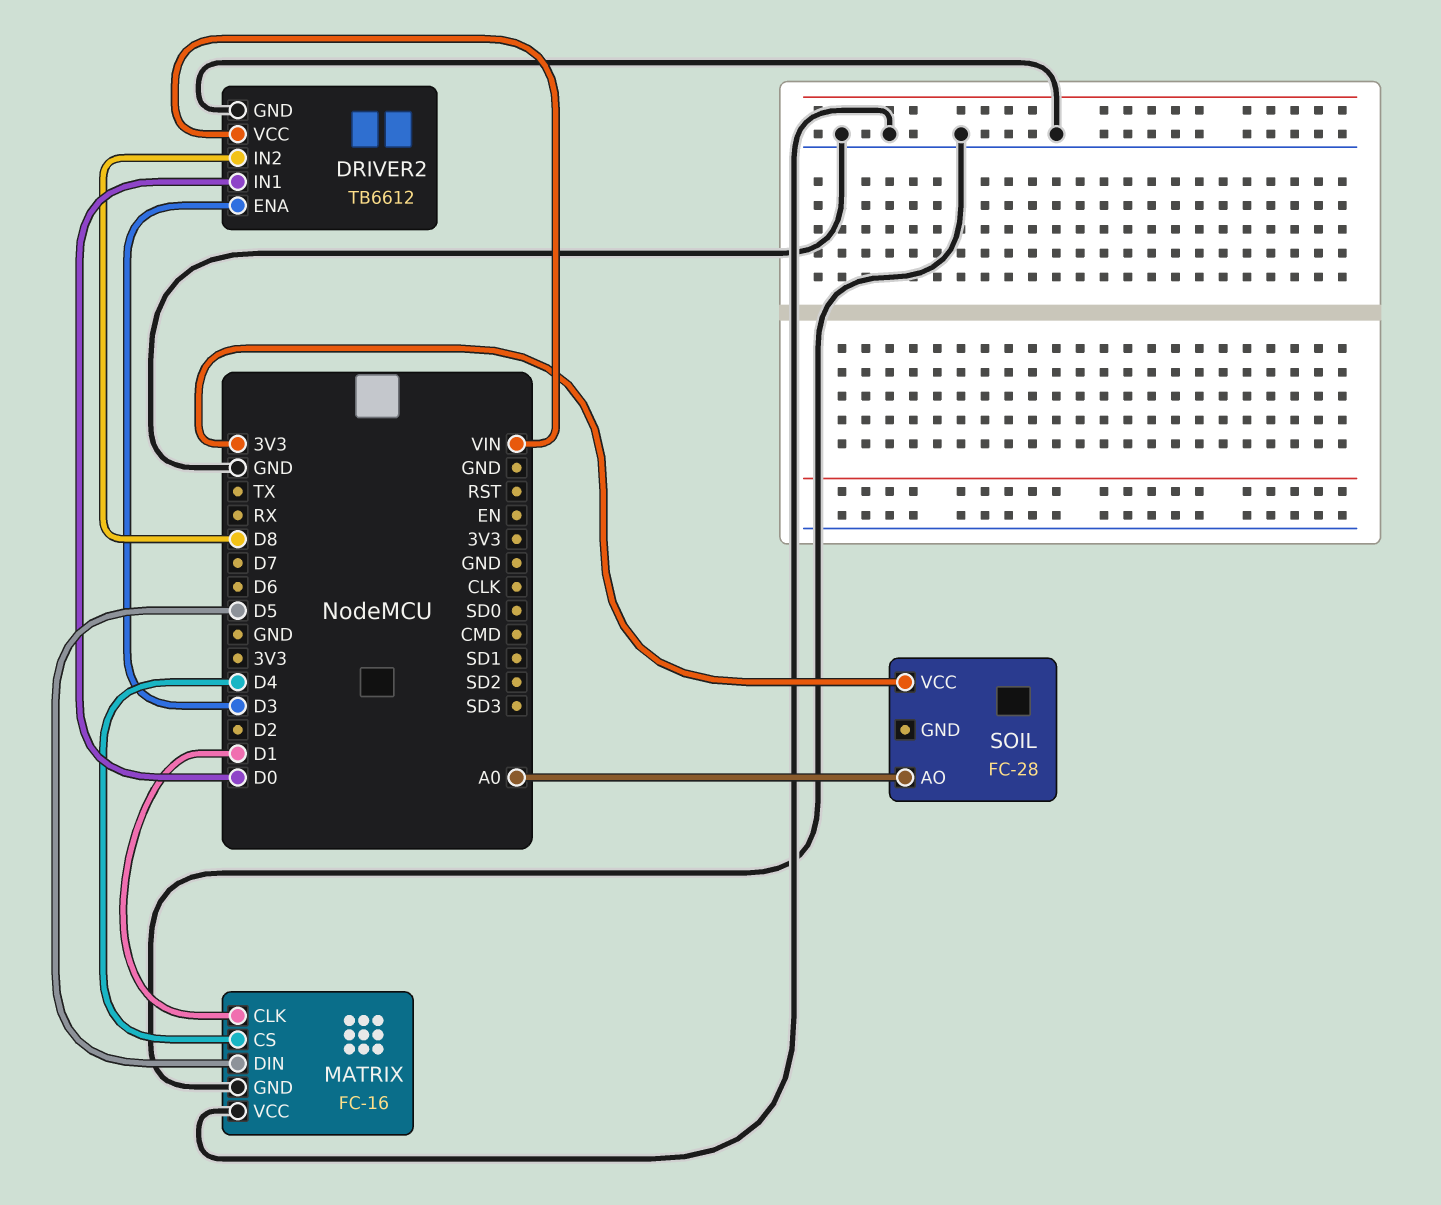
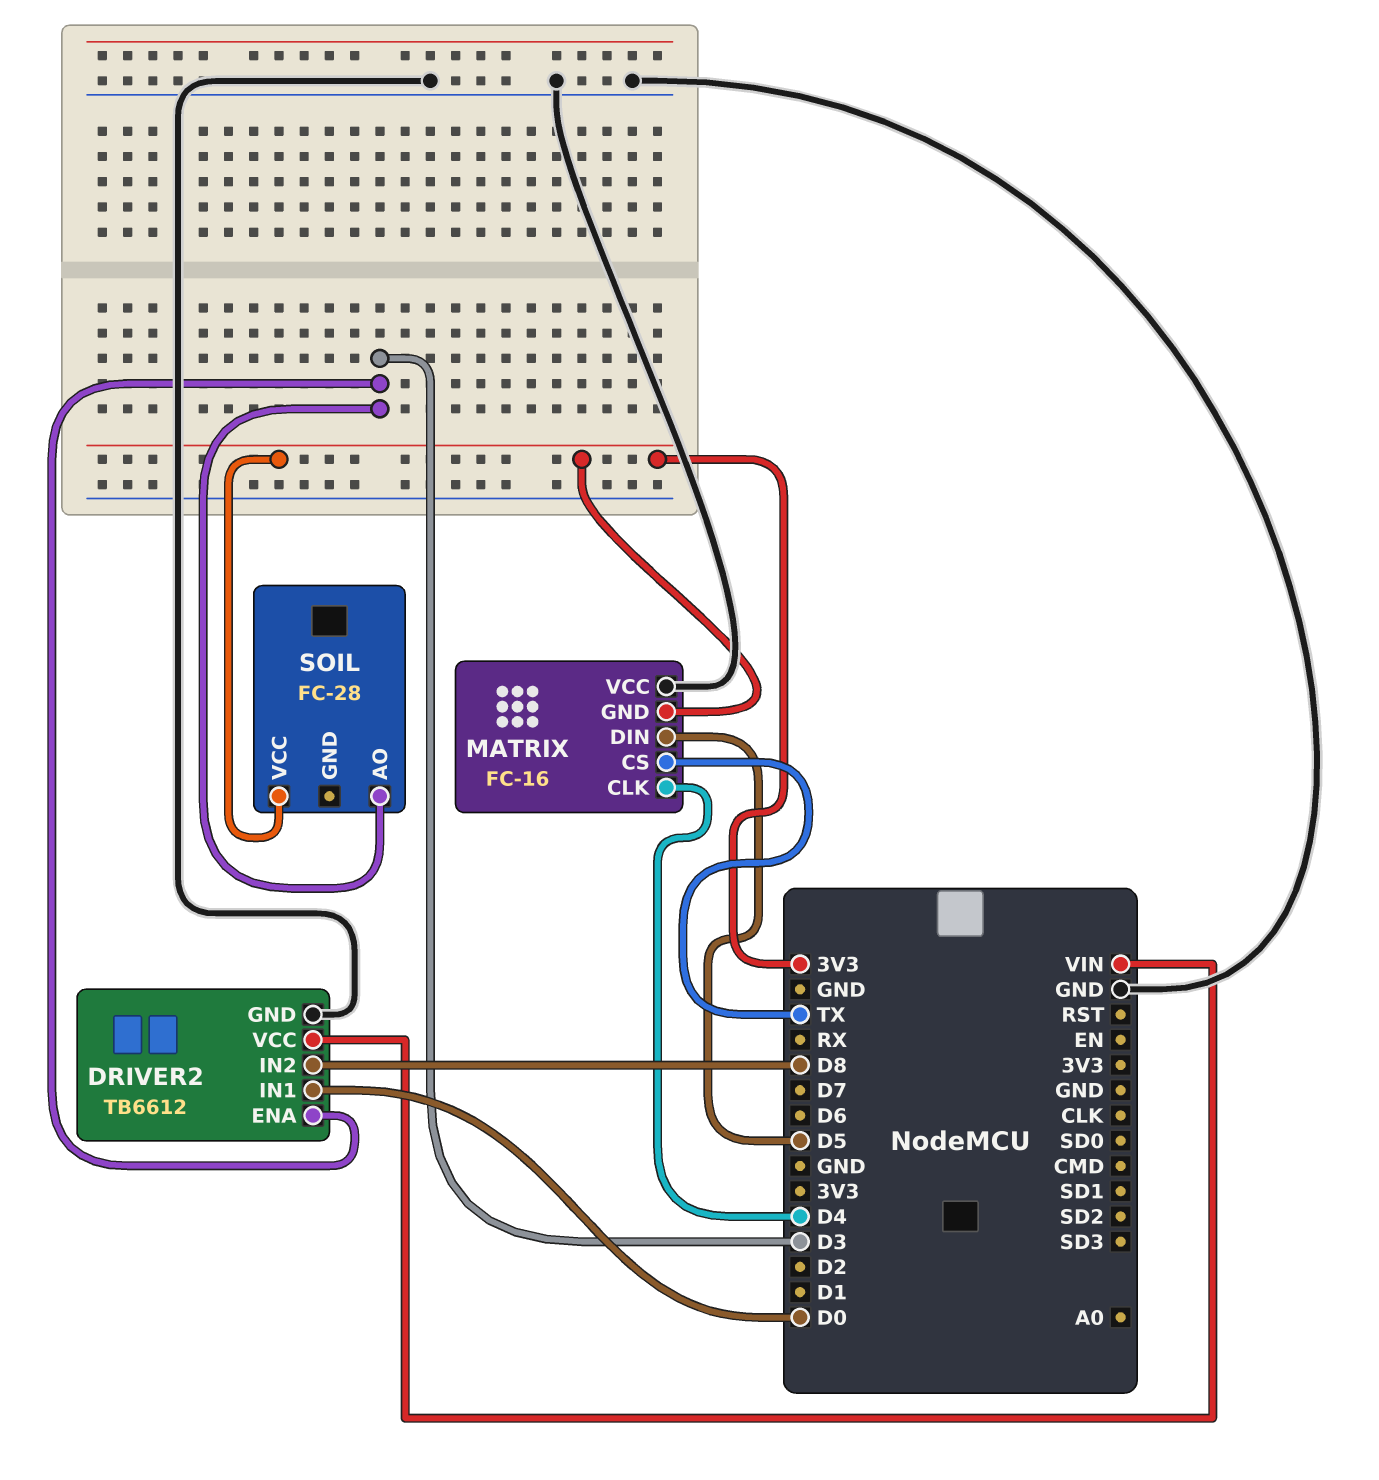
MATRIX pin CLK: D1 -> D4
MATRIX pin CS: D4 -> TX
MATRIX pin GND: GND -> 3V3
SOIL pin AO: A0 -> D3

